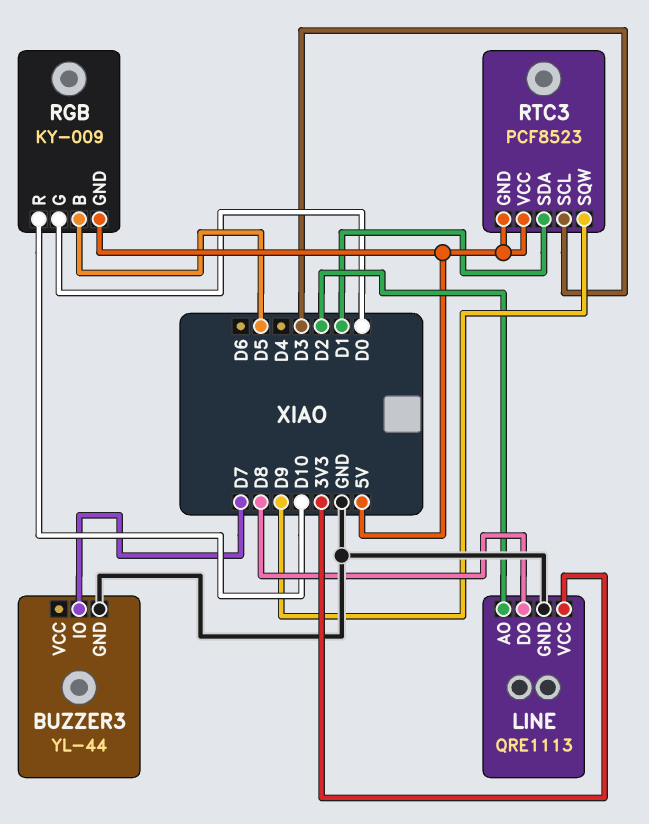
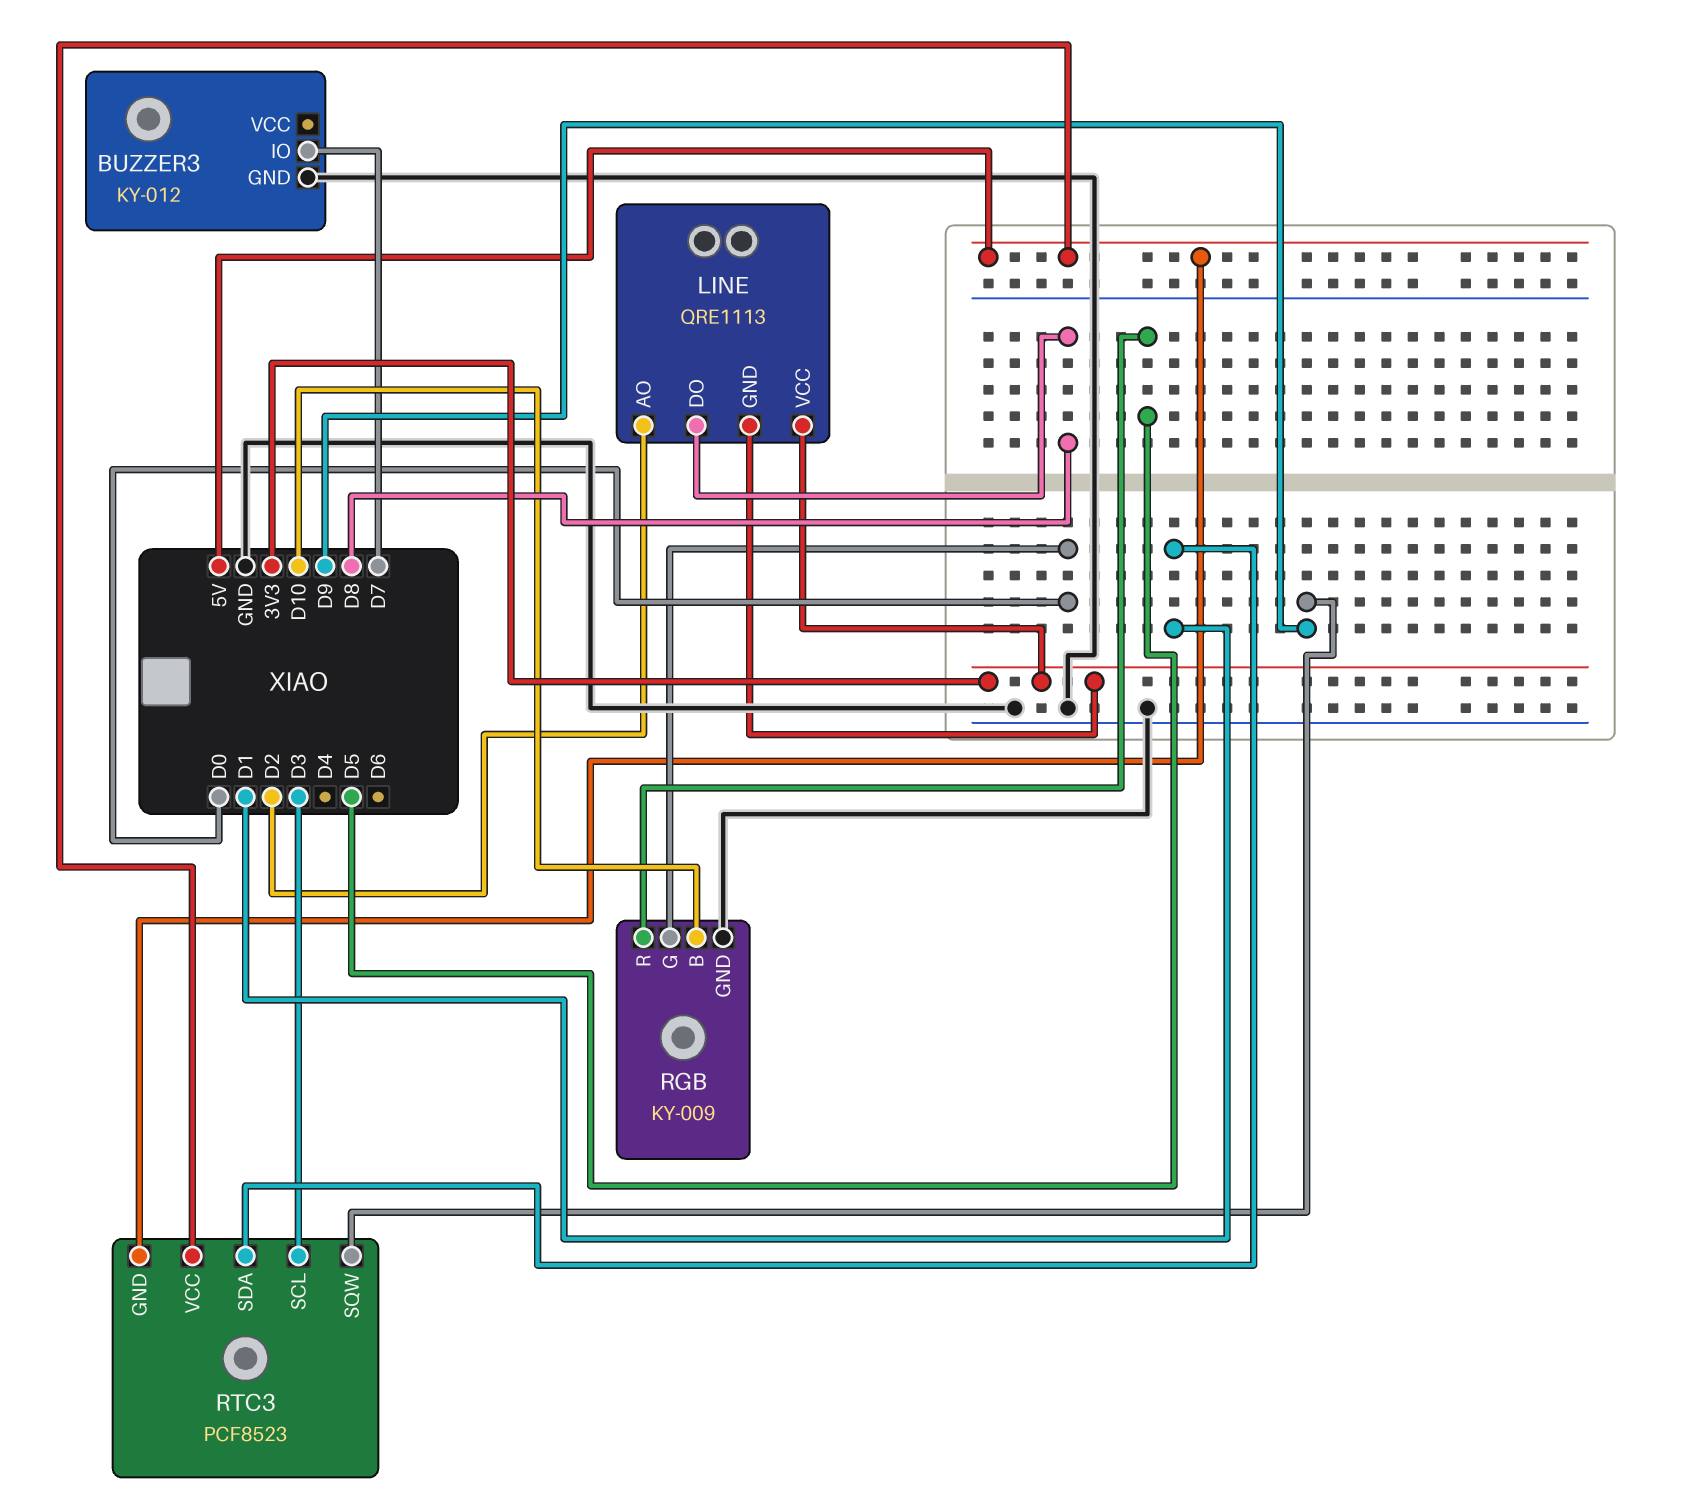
BUZZER3: YL-44 -> KY-012
LINE pin GND: GND -> 3V3
RGB pin B: D5 -> D10
RGB pin GND: 5V -> GND
RGB pin R: D10 -> D5

